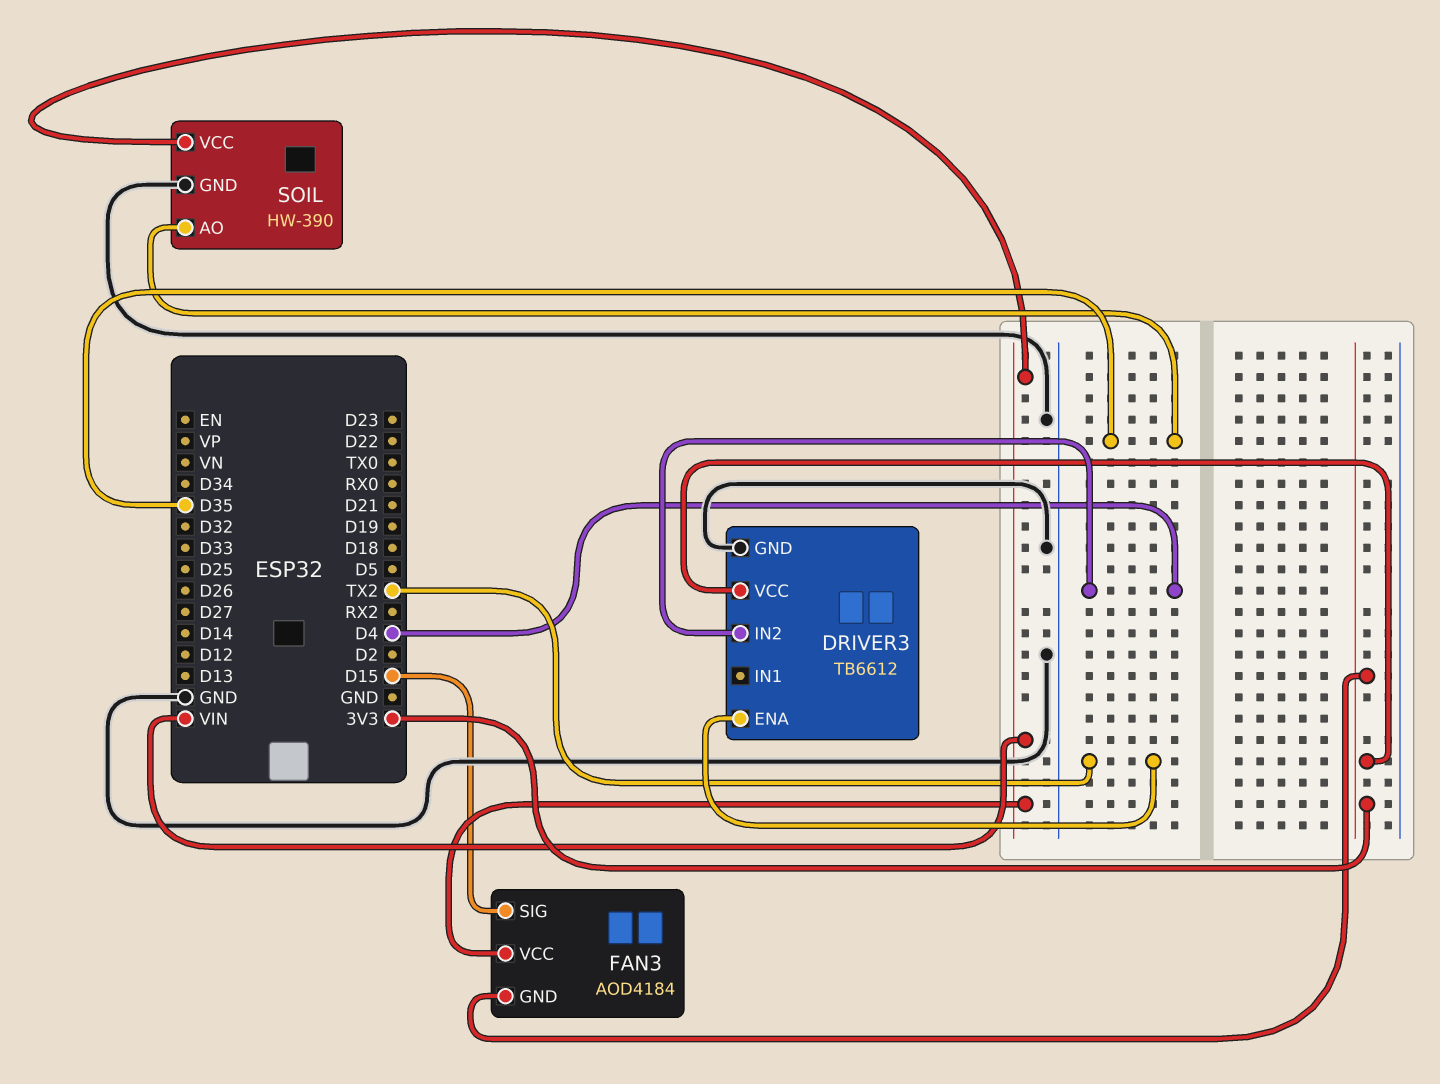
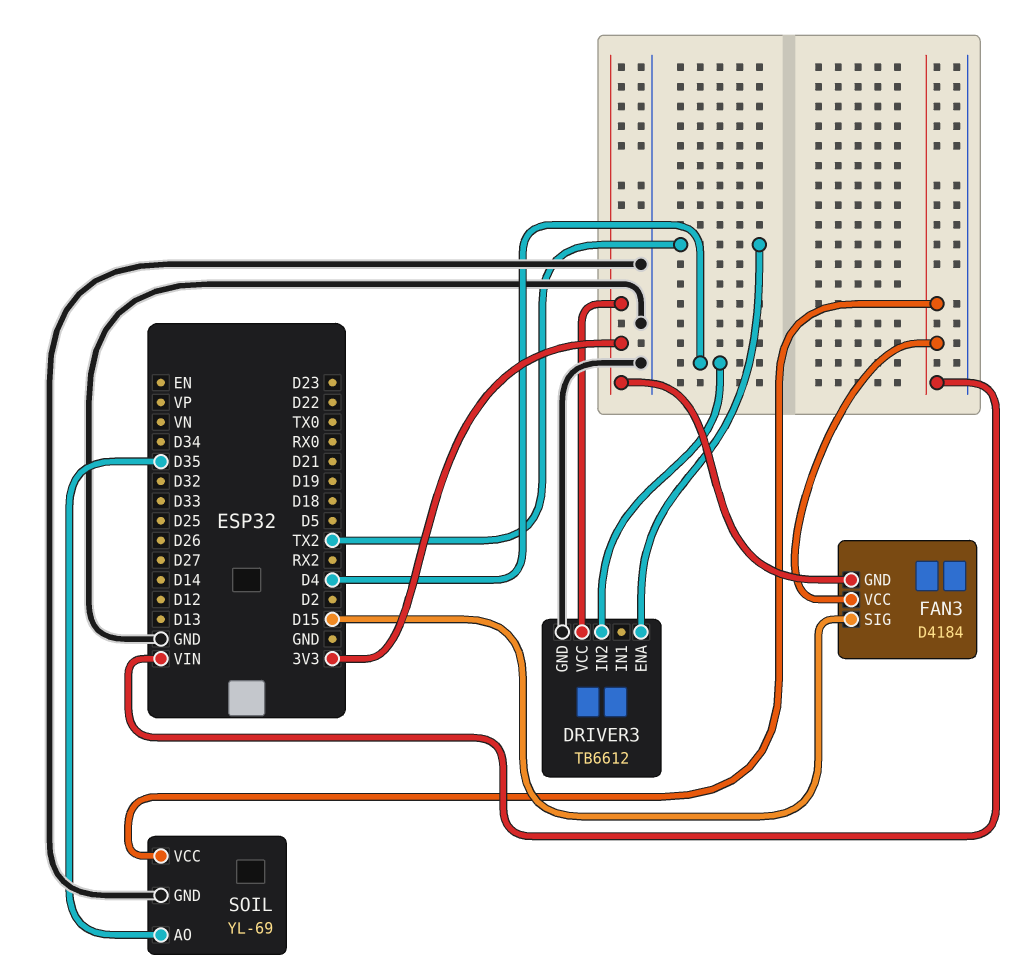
FAN3: AOD4184 -> D4184
SOIL: HW-390 -> YL-69

